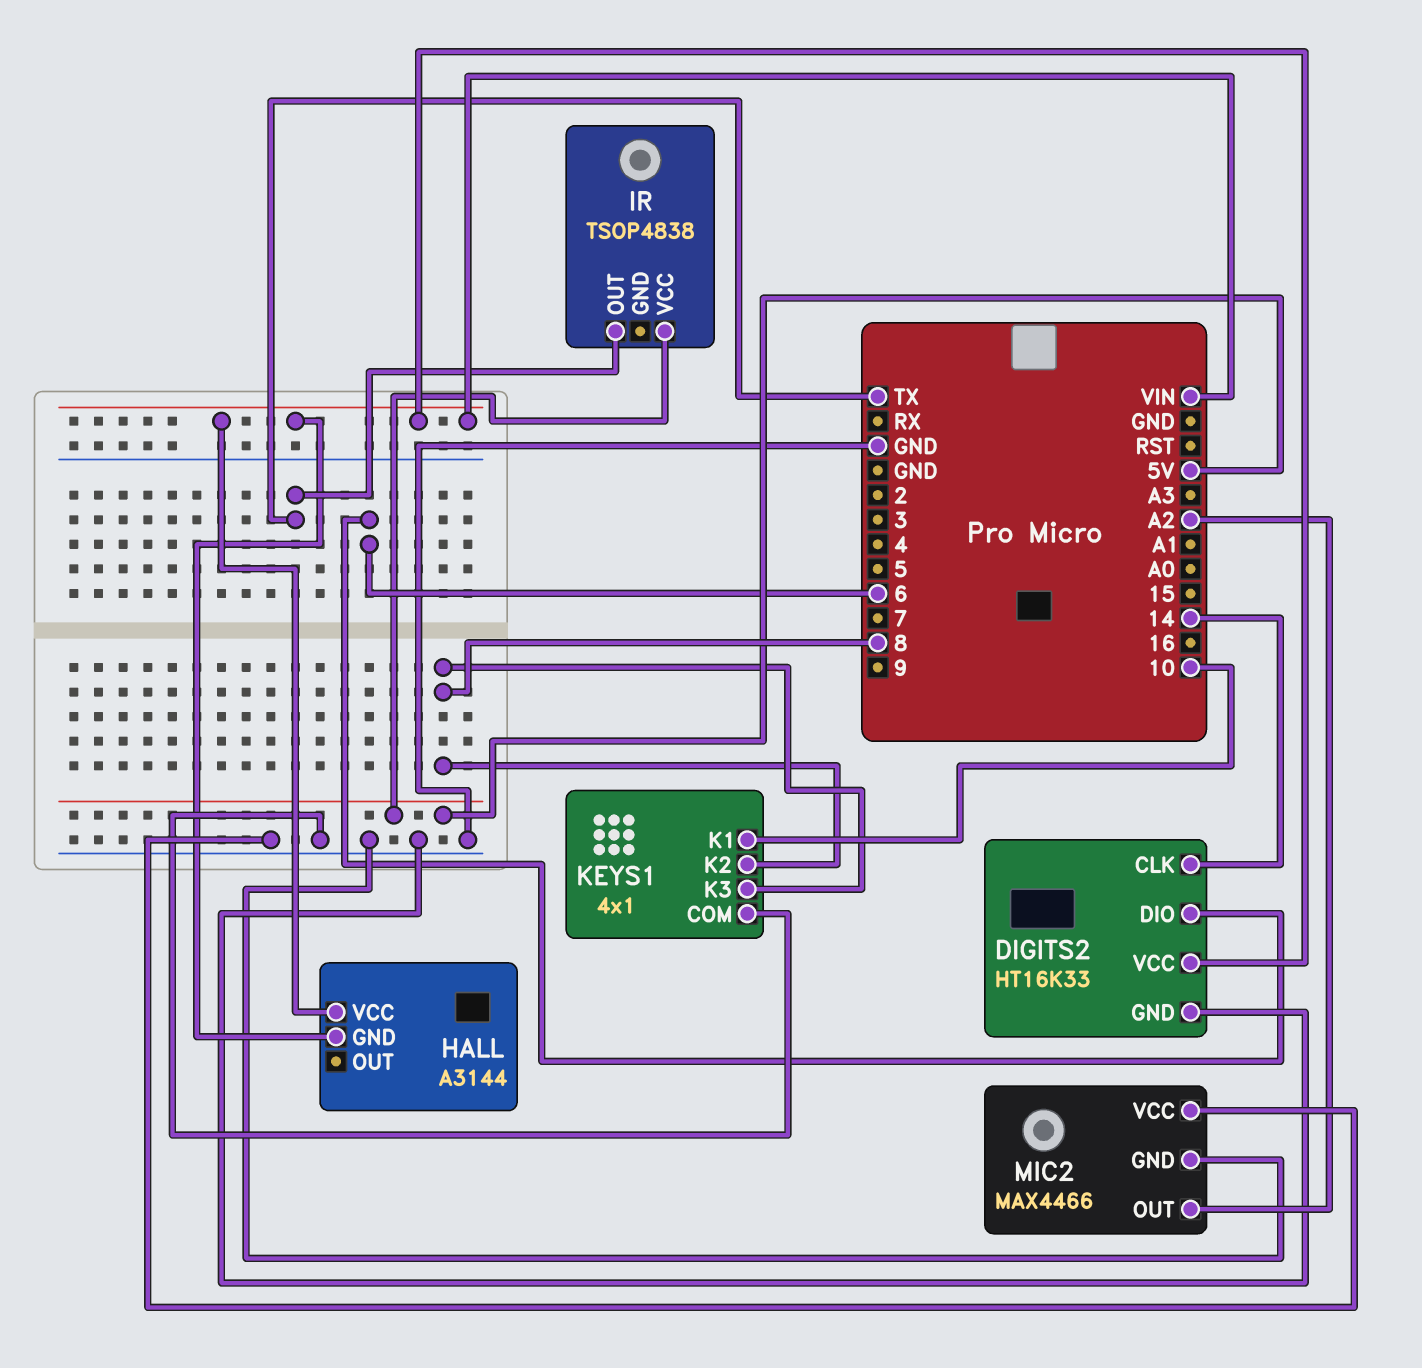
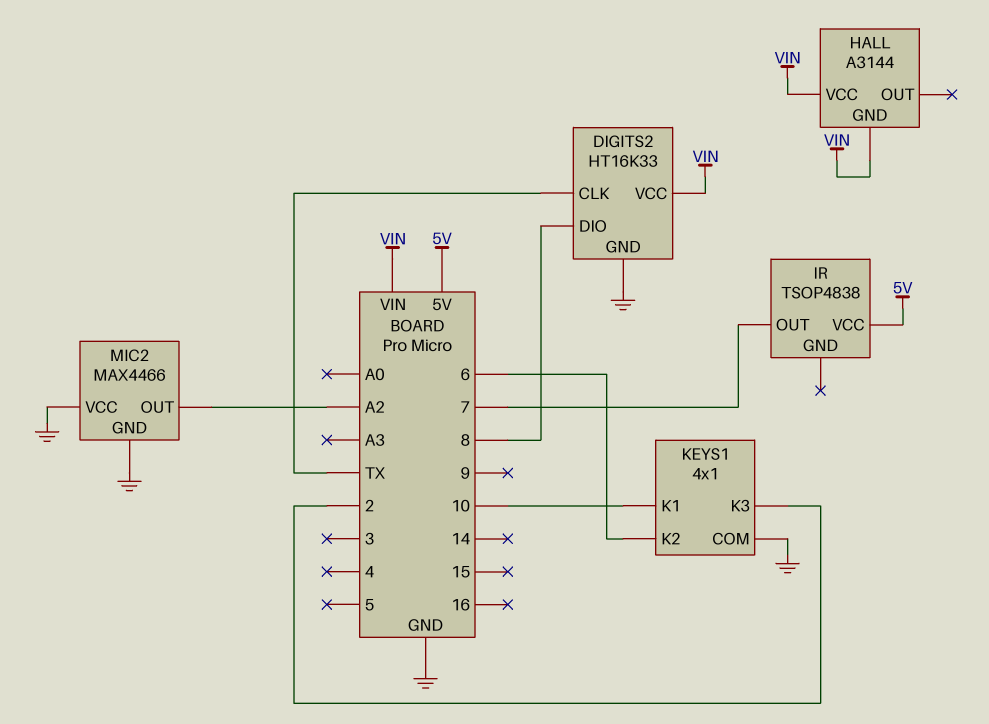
DIGITS2 pin CLK: 14 -> TX
DIGITS2 pin DIO: 6 -> 8
IR pin OUT: TX -> 7
KEYS1 pin K2: 8 -> 6
KEYS1 pin K3: 8 -> 2

